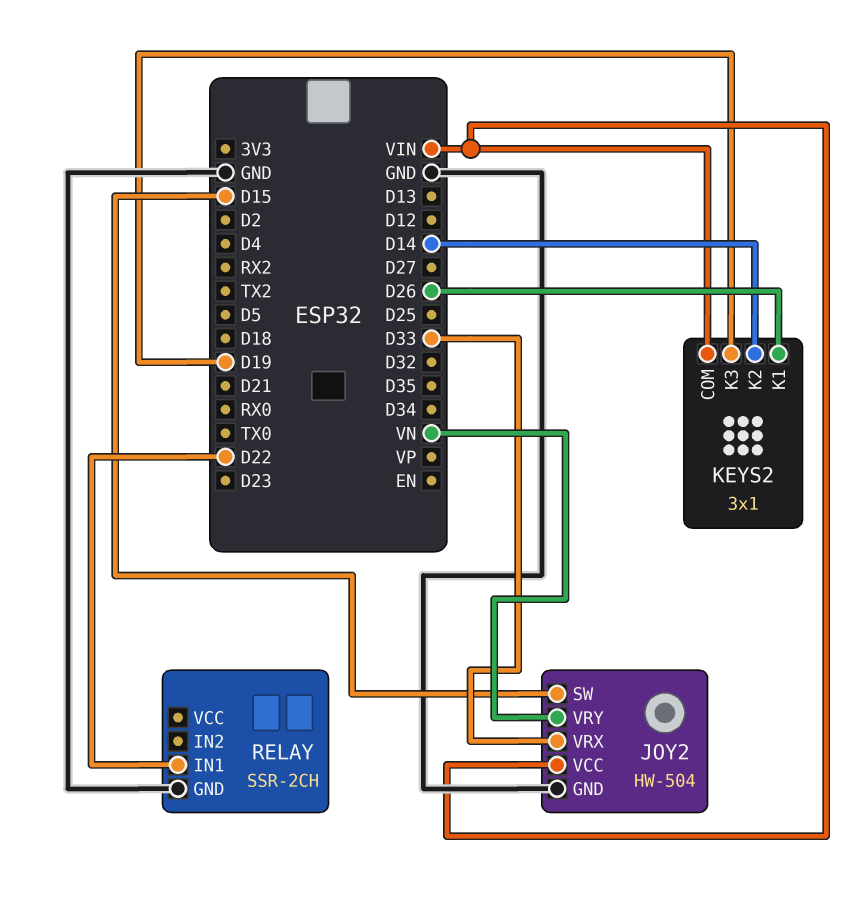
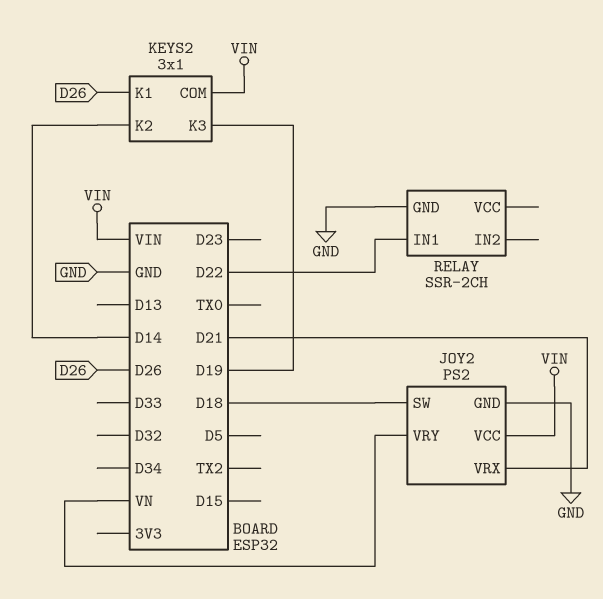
JOY2: HW-504 -> PS2
JOY2 pin SW: D15 -> D18
JOY2 pin VRX: D33 -> D21

